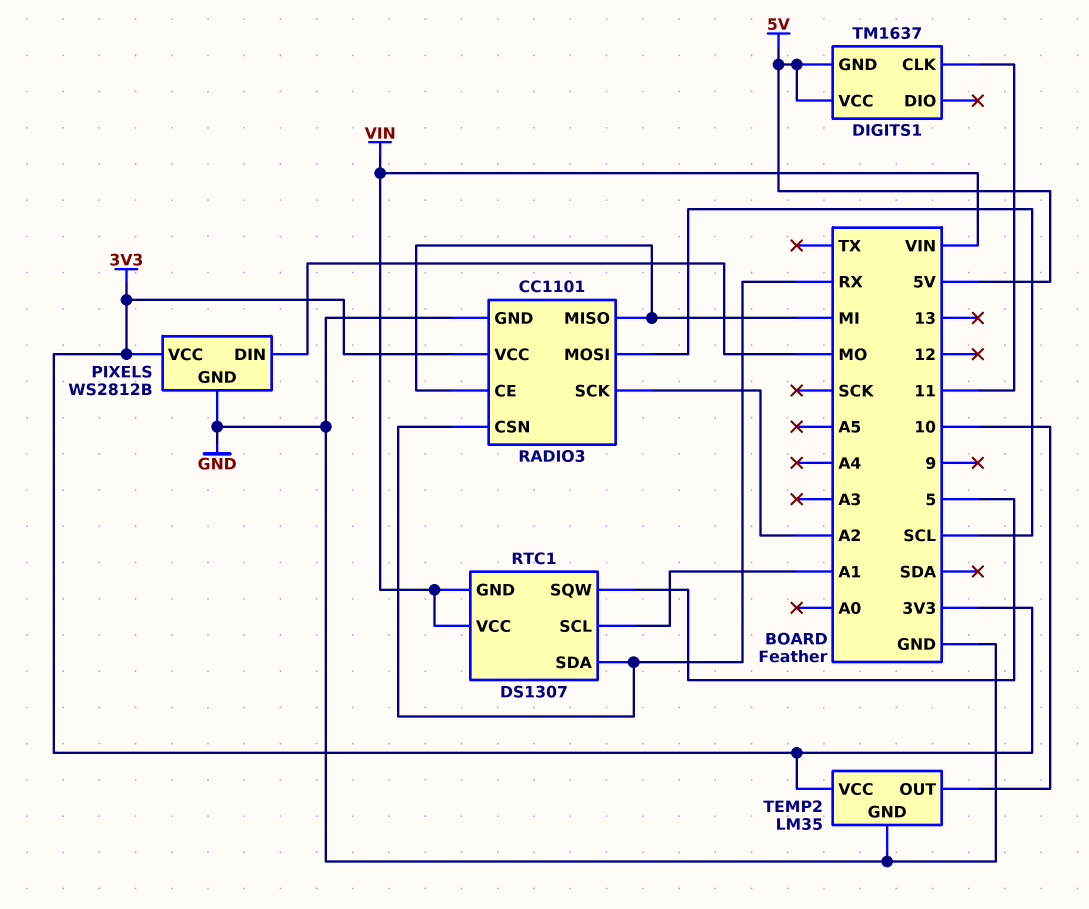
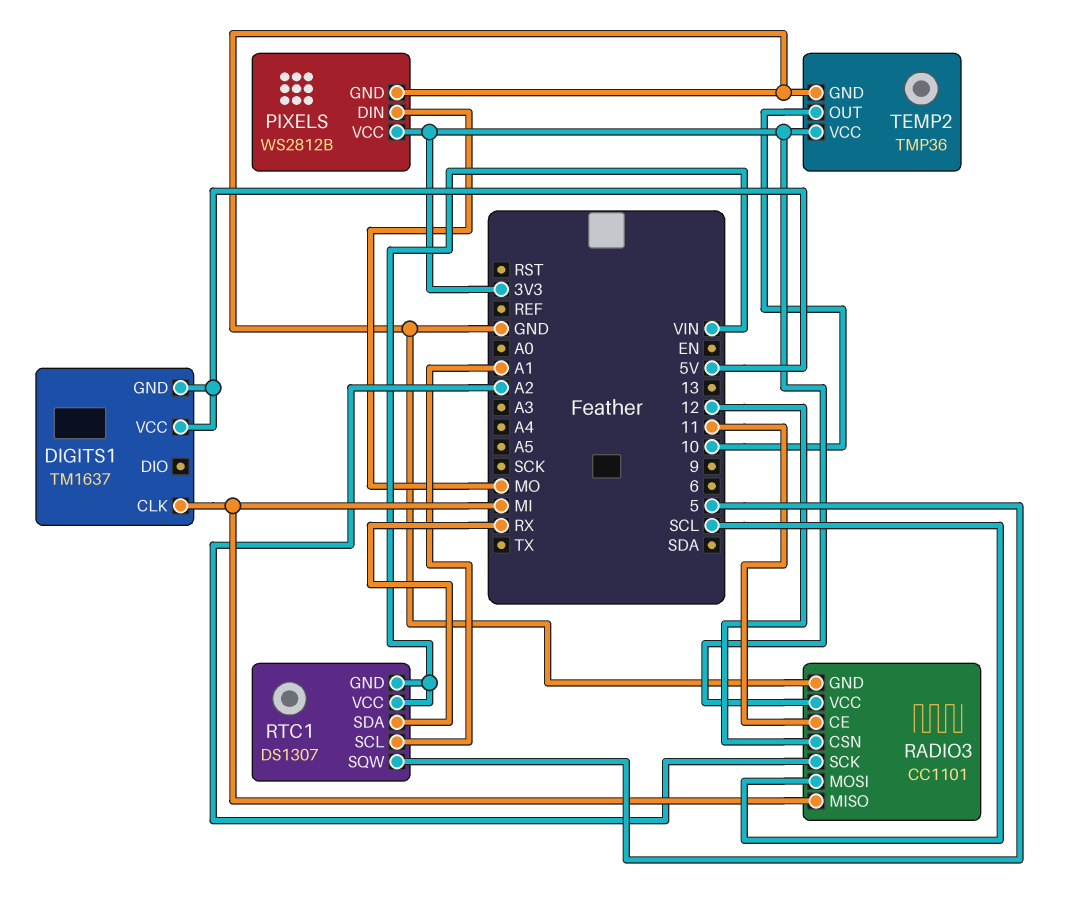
DIGITS1 pin CLK: 11 -> MI
RADIO3 pin CE: MI -> 11
RADIO3 pin CSN: RX -> 12
TEMP2: LM35 -> TMP36

